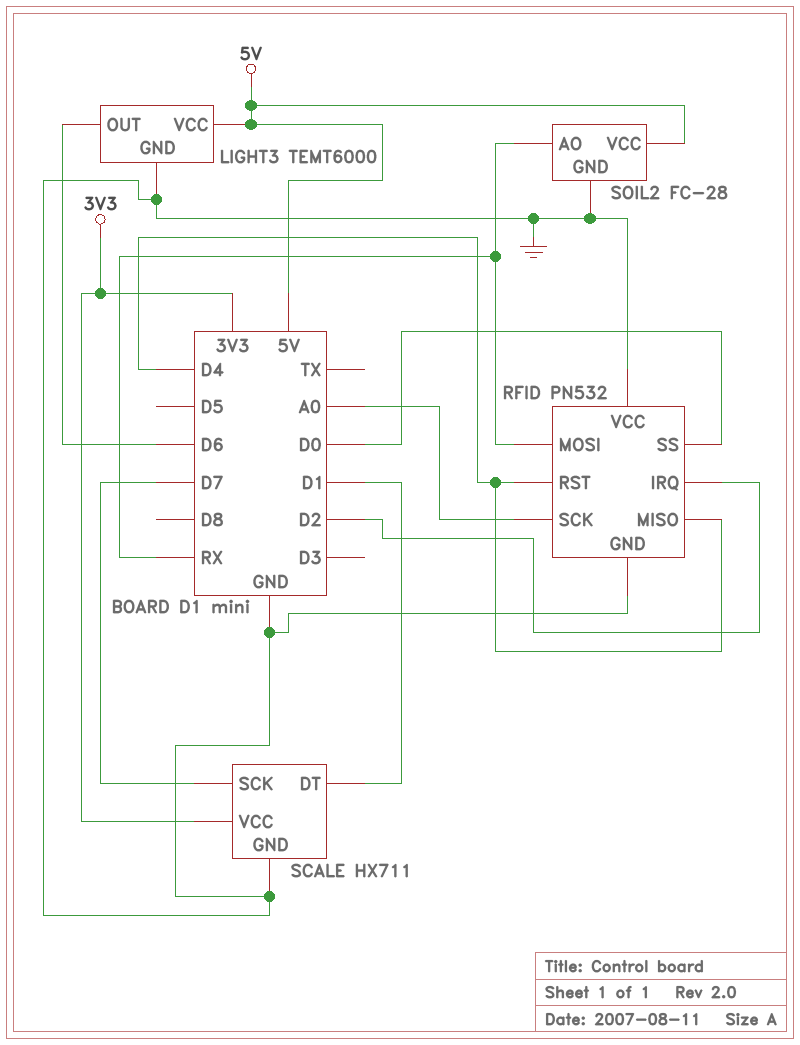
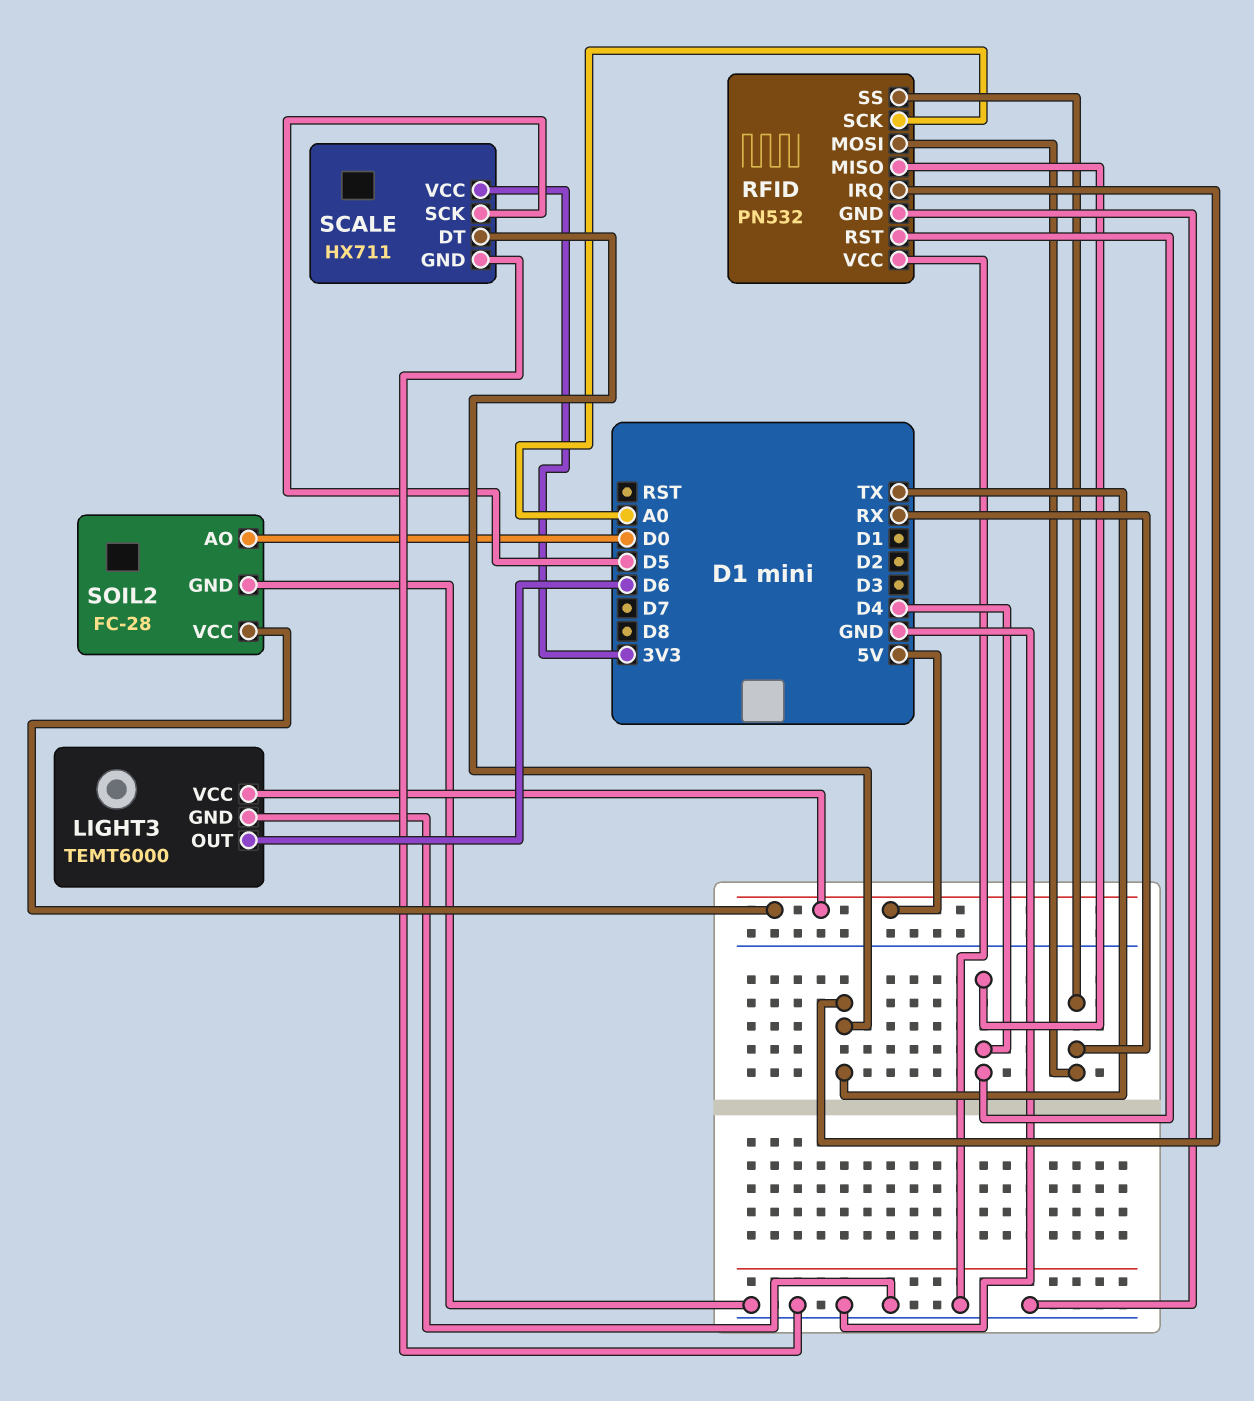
RFID pin IRQ: D2 -> TX
RFID pin SS: D0 -> RX
SCALE pin DT: D1 -> TX
SCALE pin SCK: D7 -> D5
SOIL2 pin AO: RX -> D0

